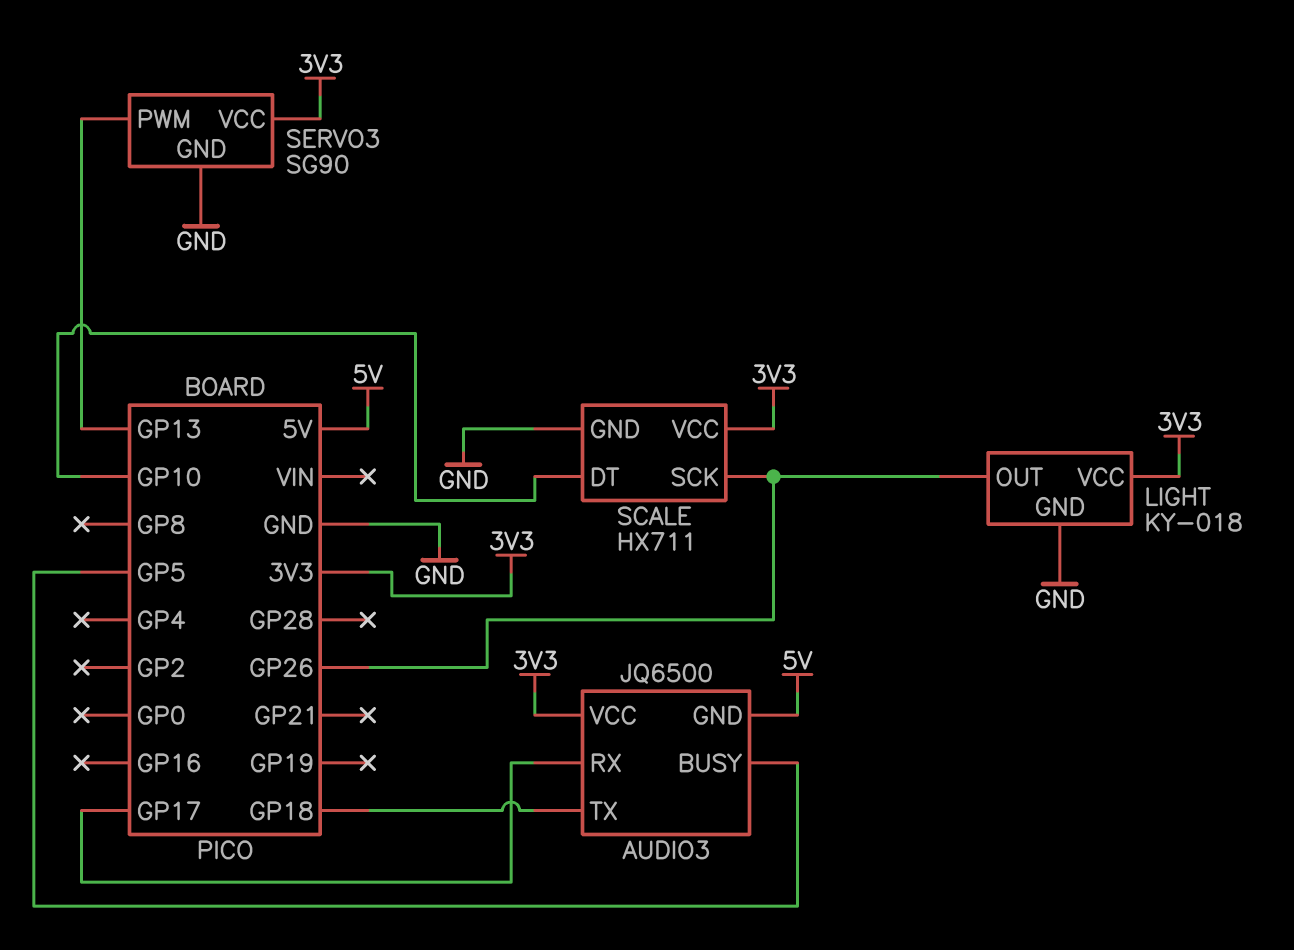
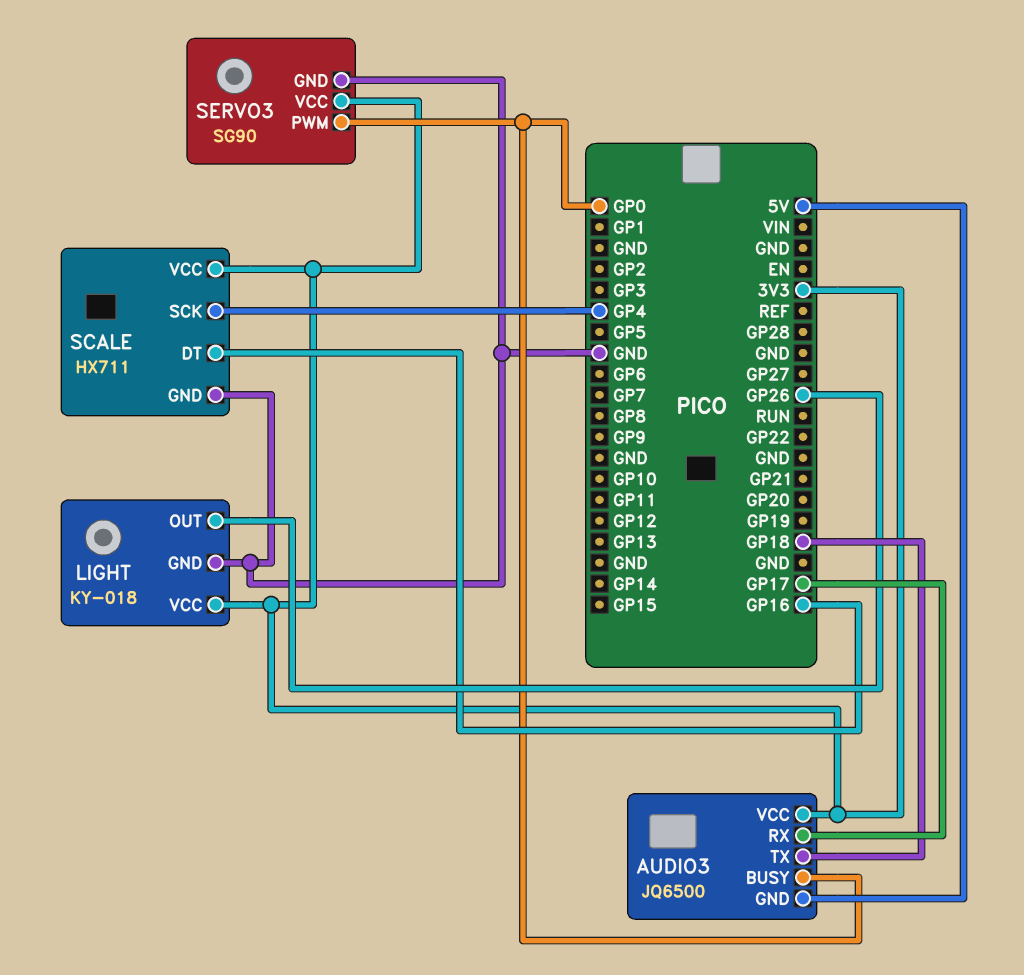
AUDIO3 pin BUSY: GP5 -> GP0
SCALE pin DT: GP10 -> GP16
SCALE pin SCK: GP26 -> GP4
SERVO3 pin PWM: GP13 -> GP0

